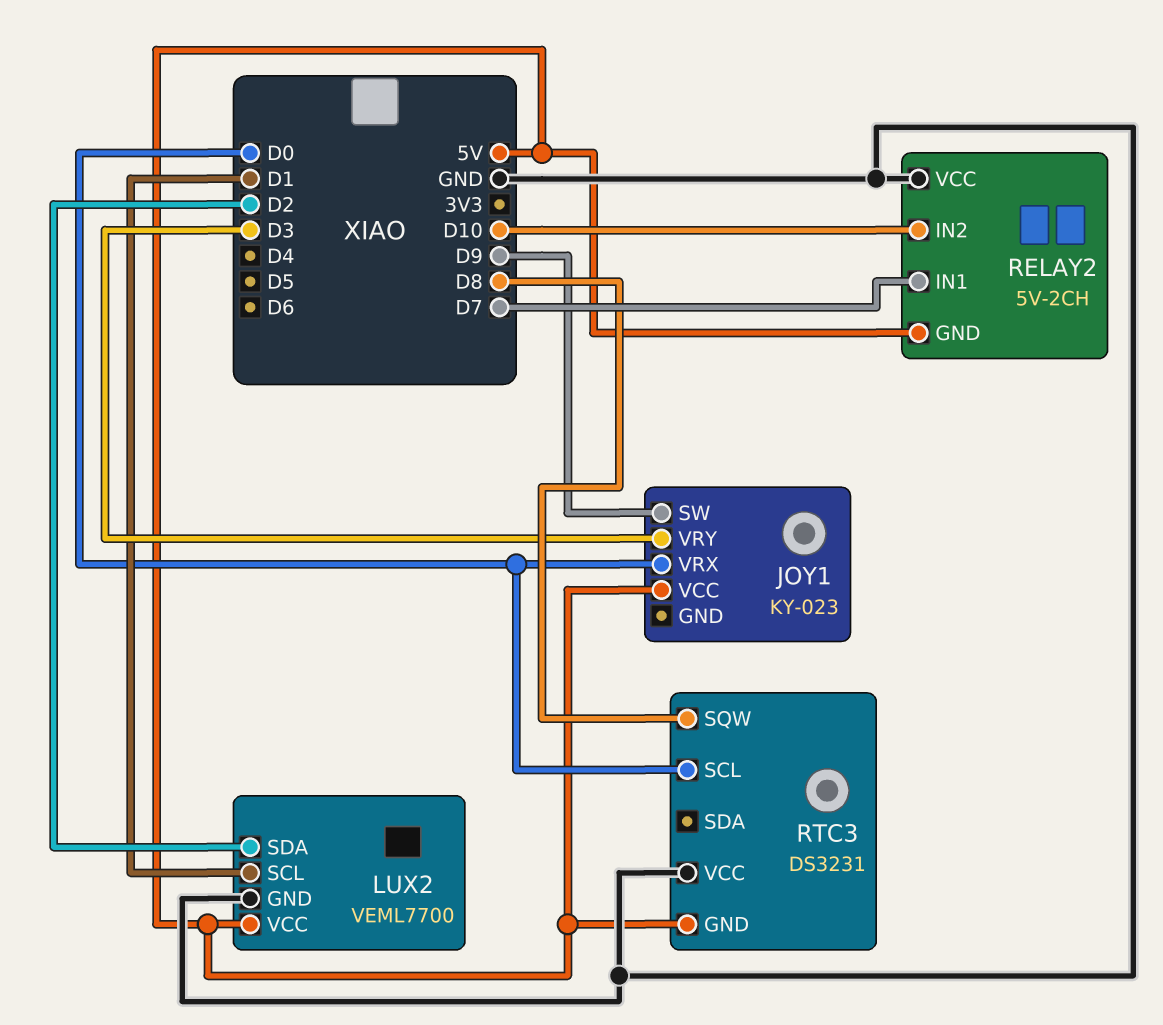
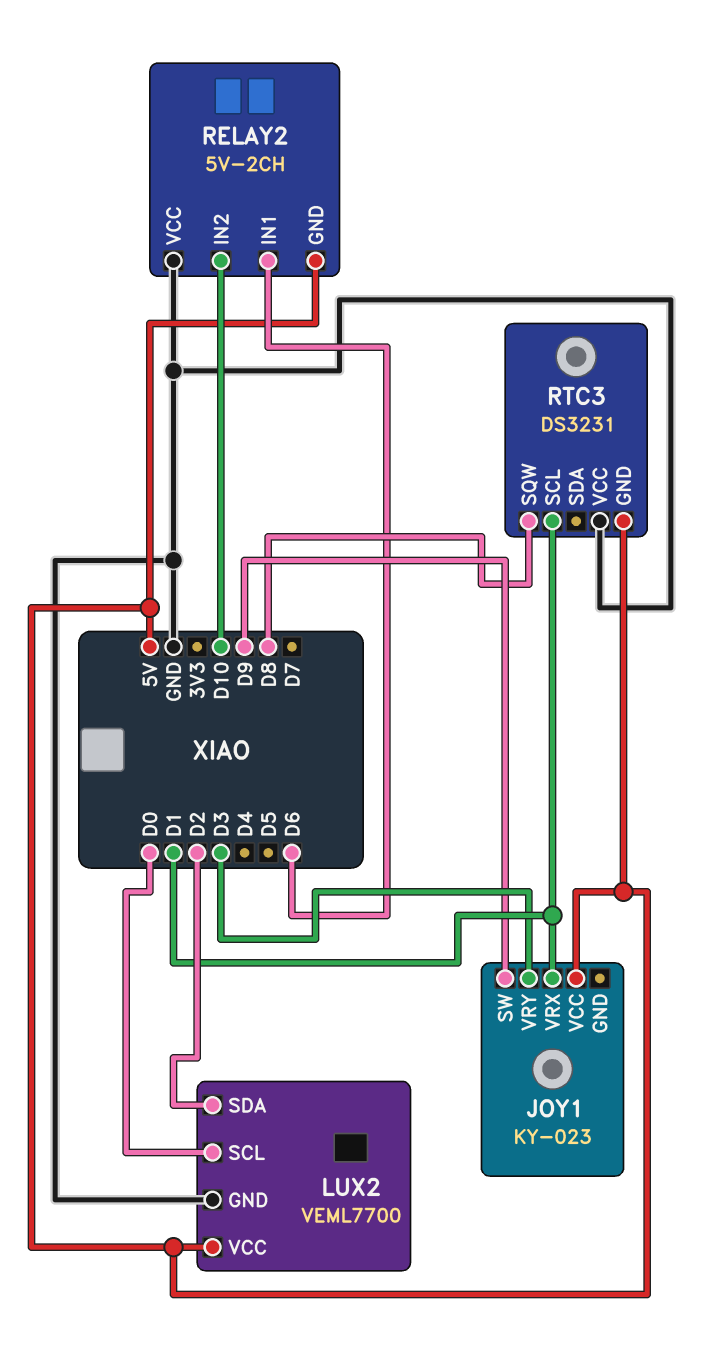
JOY1 pin VRX: D0 -> D1
LUX2 pin SCL: D1 -> D0
RELAY2 pin IN1: D7 -> D6
RTC3 pin SCL: D0 -> D1

